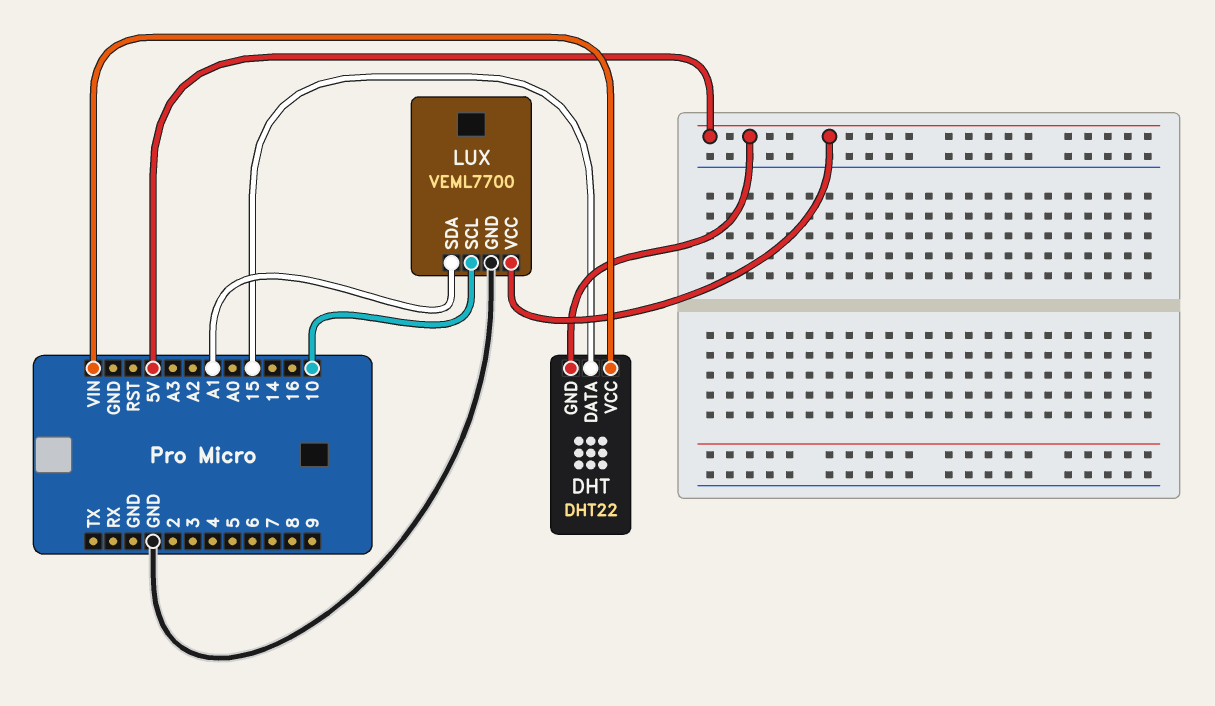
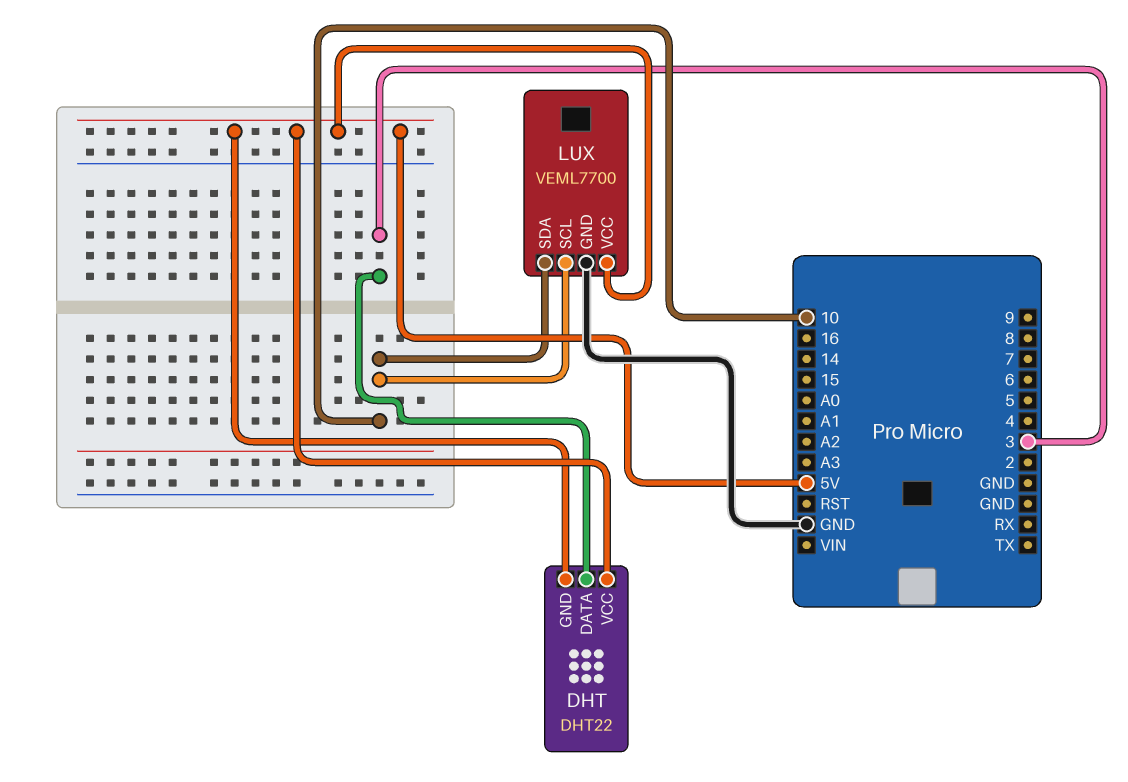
DHT pin DATA: 15 -> 3
DHT pin VCC: VIN -> 5V
LUX pin SDA: A1 -> 10

